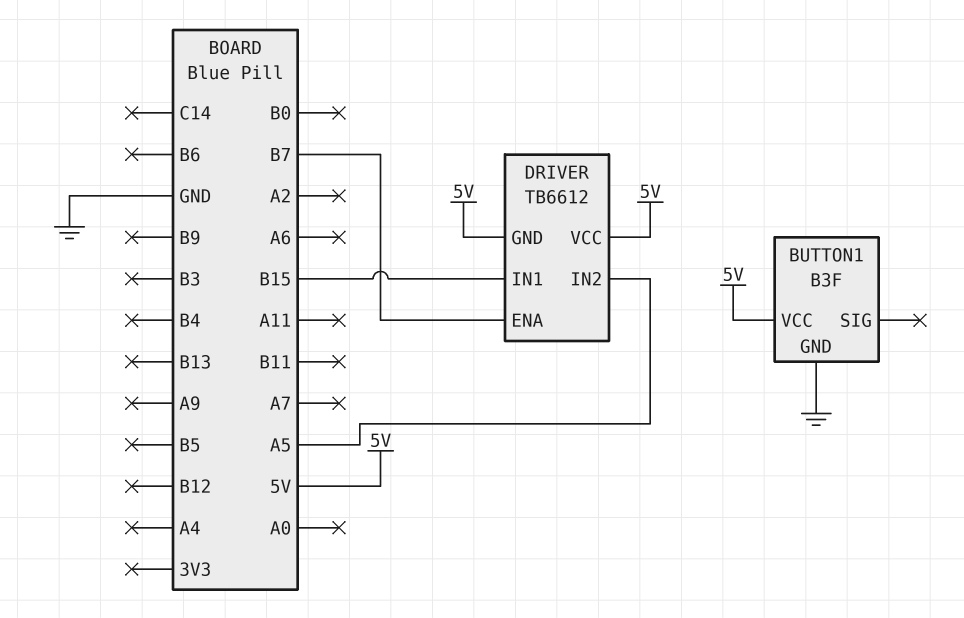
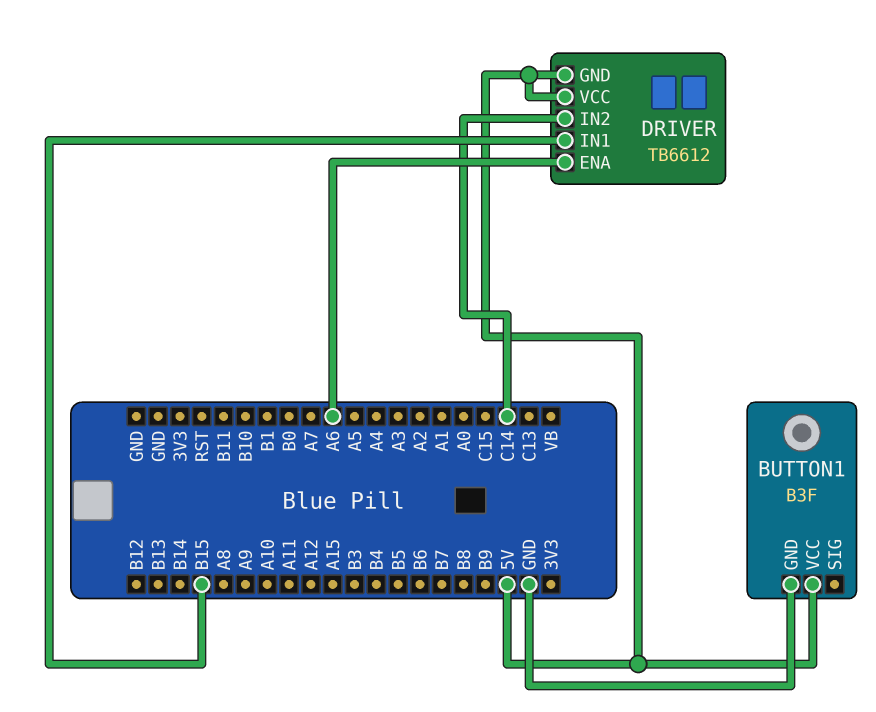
DRIVER pin ENA: B7 -> A6
DRIVER pin IN2: A5 -> C14

